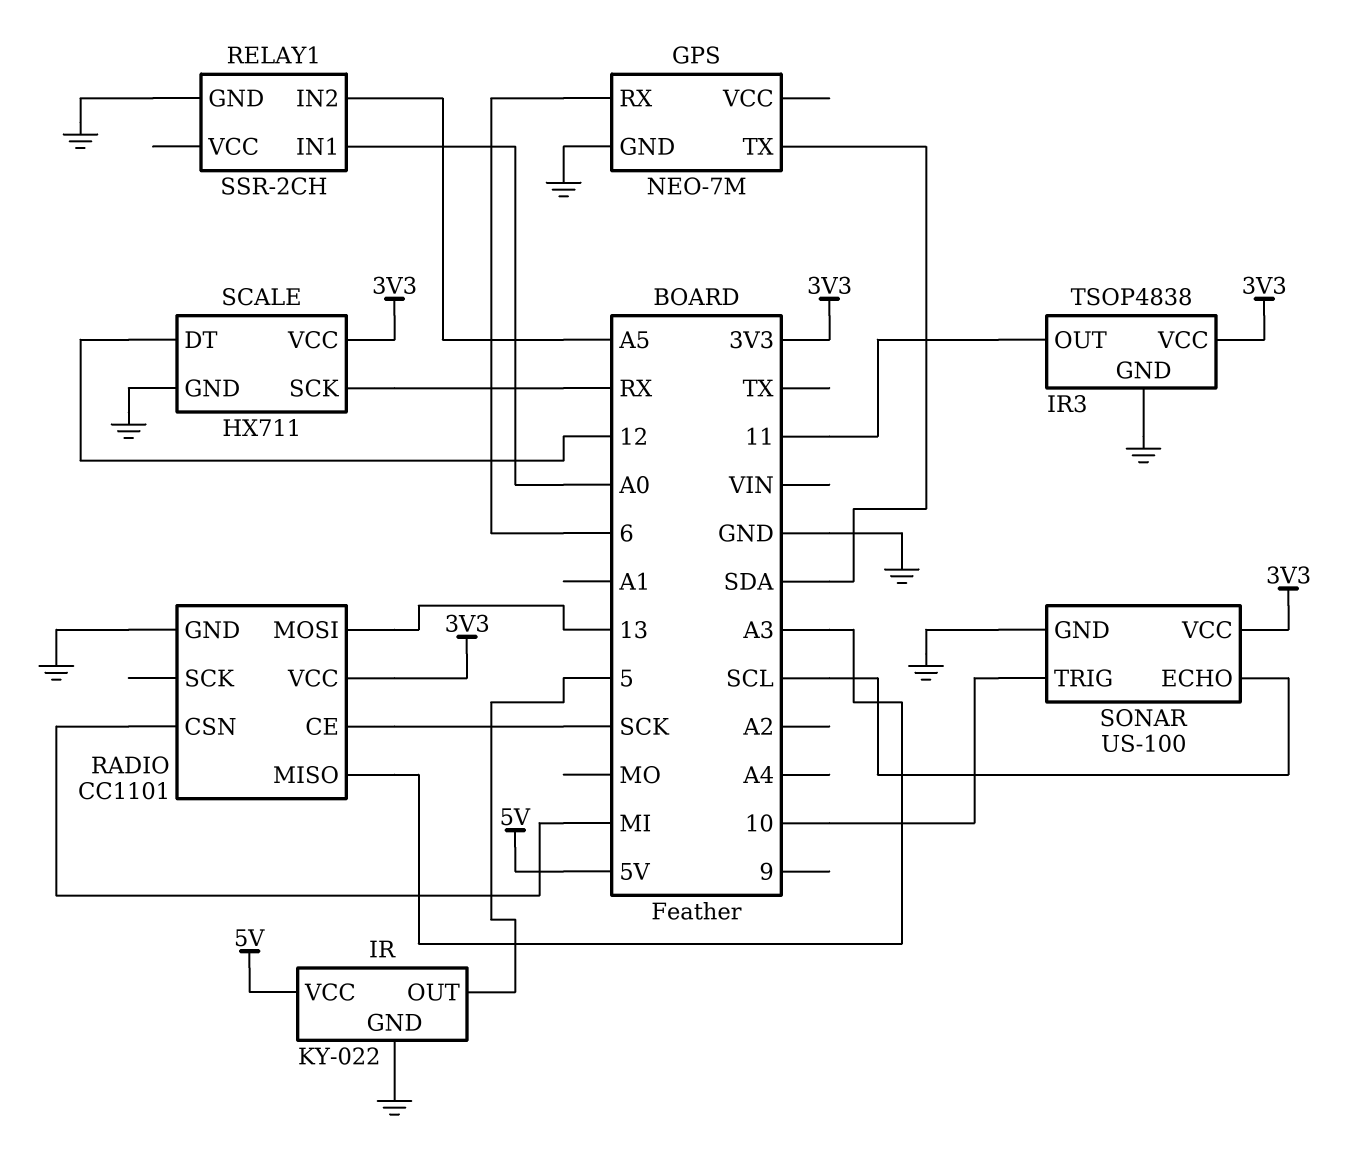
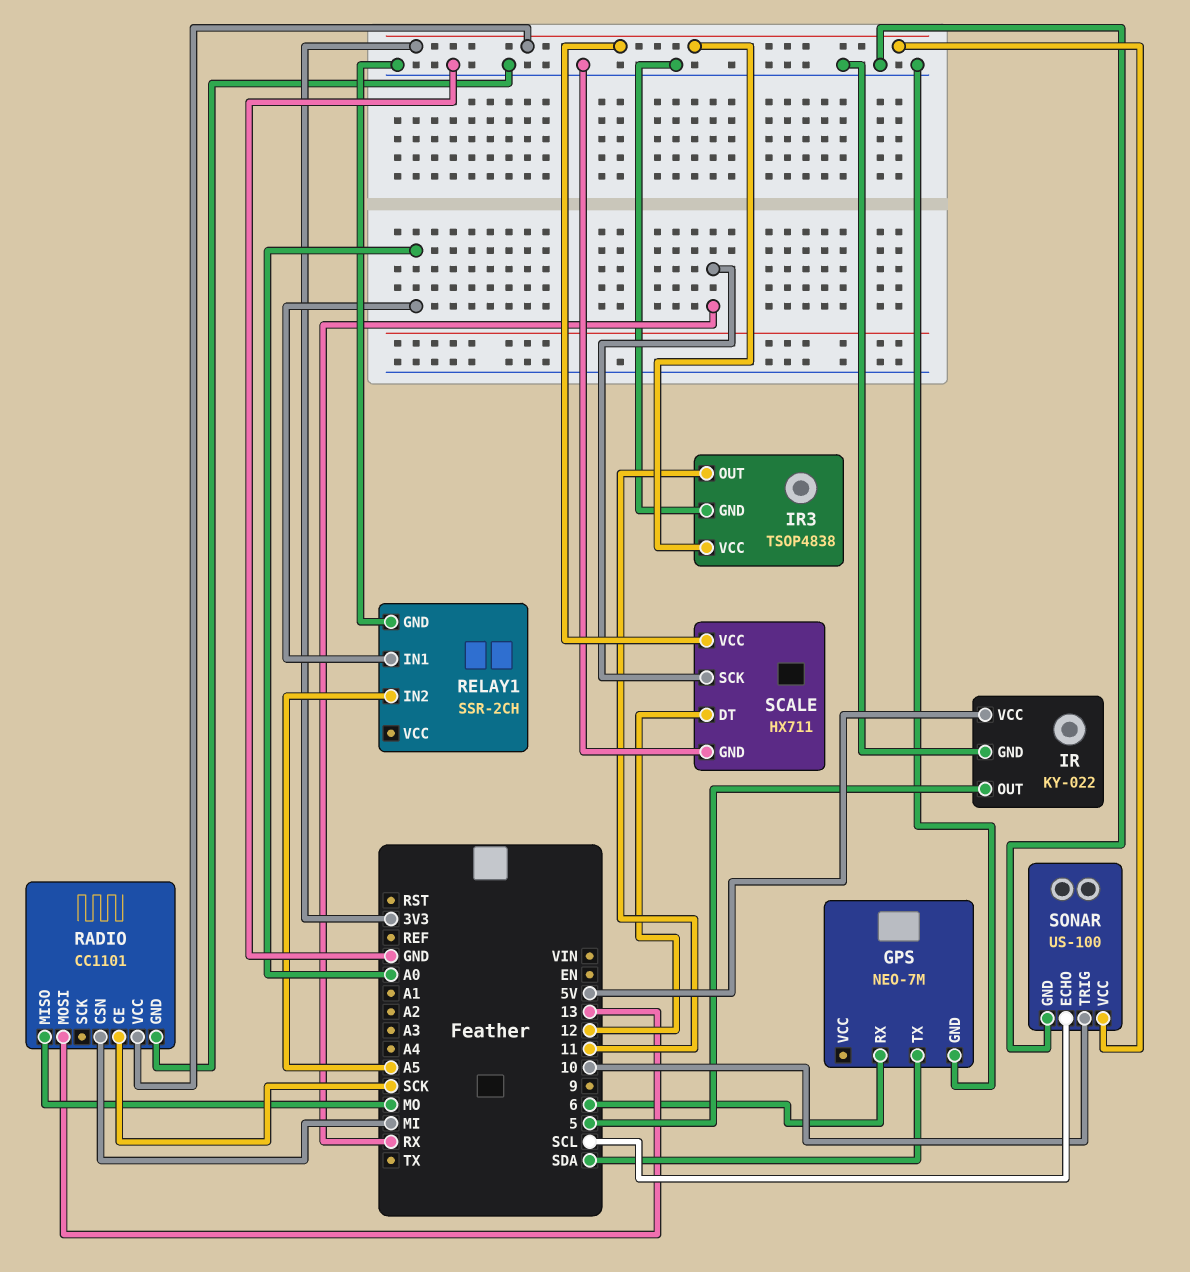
RADIO pin MISO: A3 -> MO

